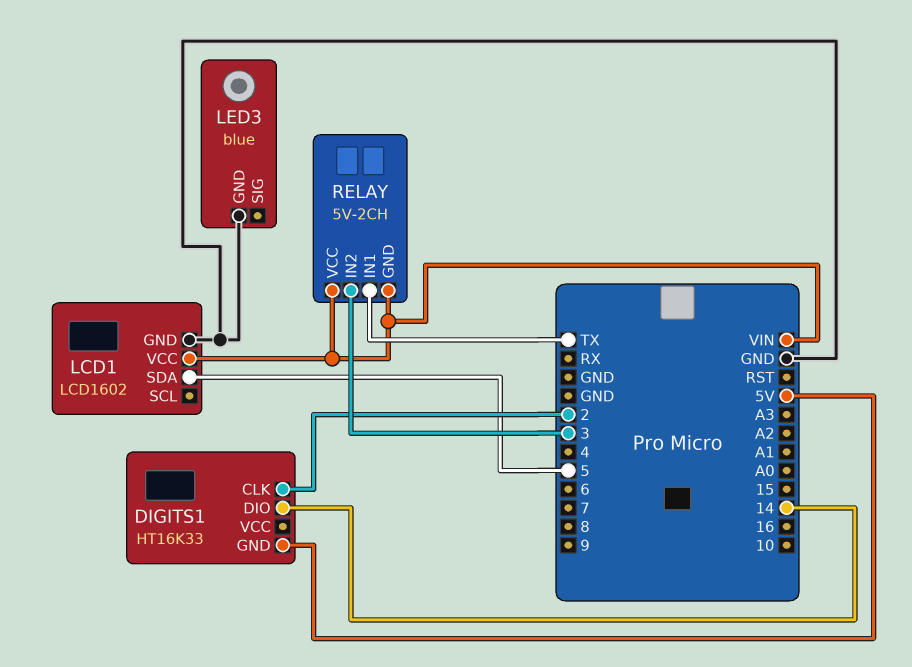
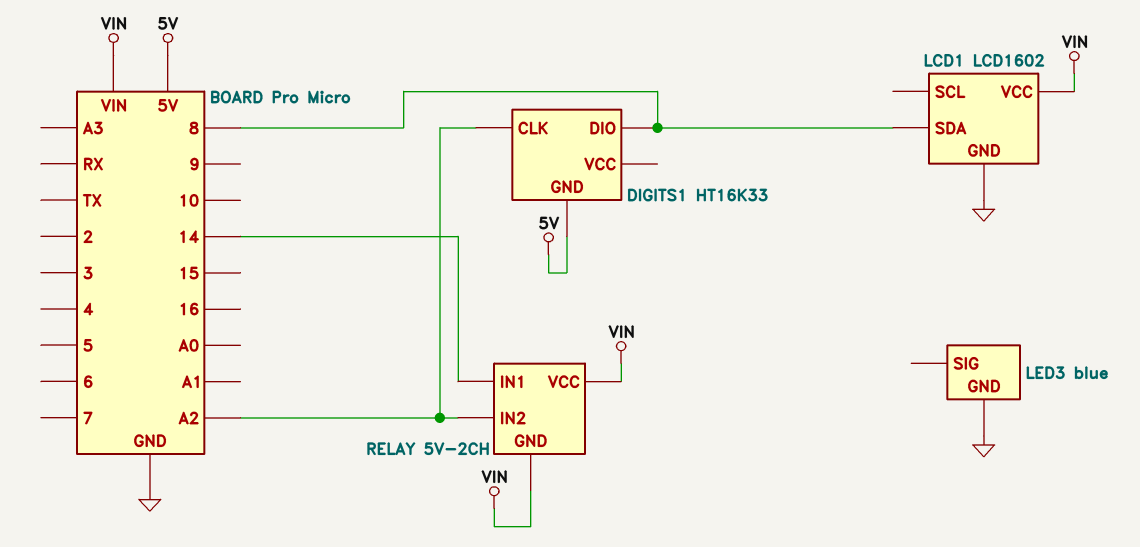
DIGITS1 pin CLK: 2 -> A2
DIGITS1 pin DIO: 14 -> 8
LCD1 pin SDA: 5 -> 8
RELAY pin IN1: TX -> 14
RELAY pin IN2: 3 -> A2

